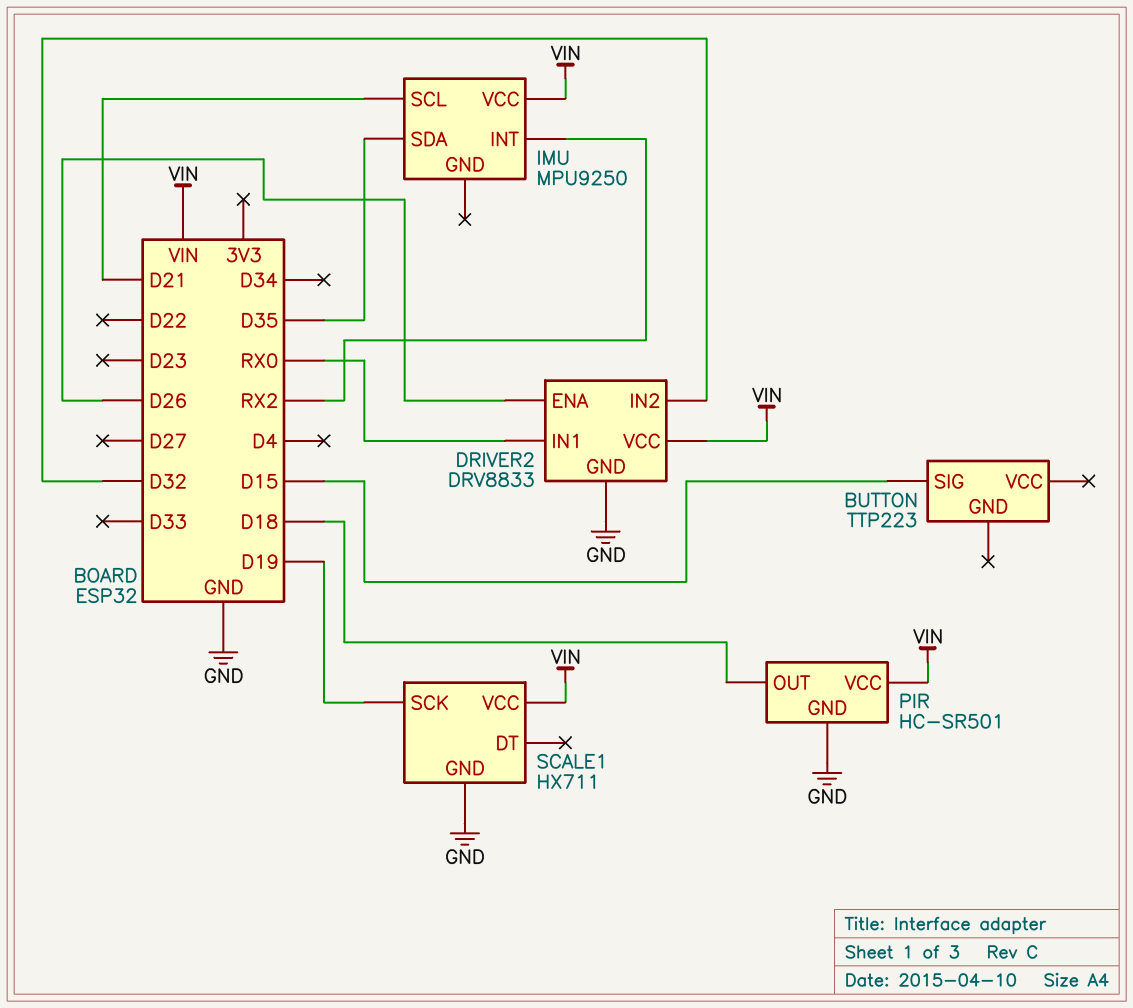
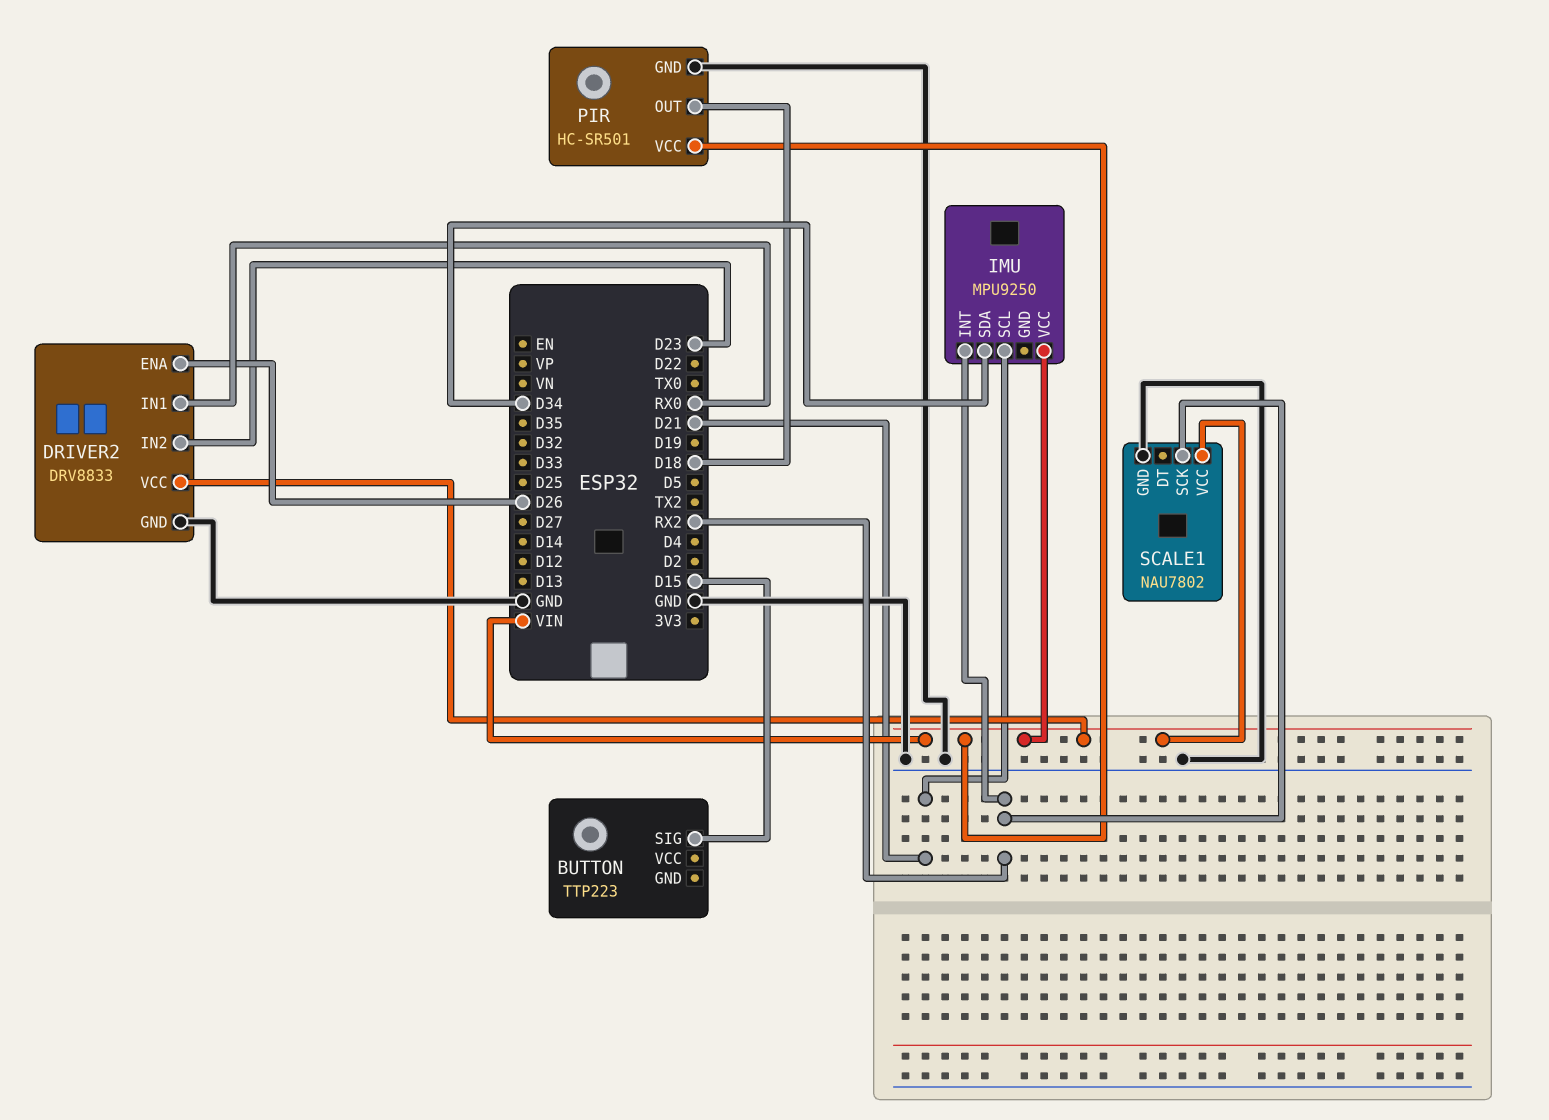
DRIVER2 pin IN2: D32 -> D23
IMU pin SDA: D35 -> D34
SCALE1: HX711 -> NAU7802
SCALE1 pin SCK: D19 -> RX2

